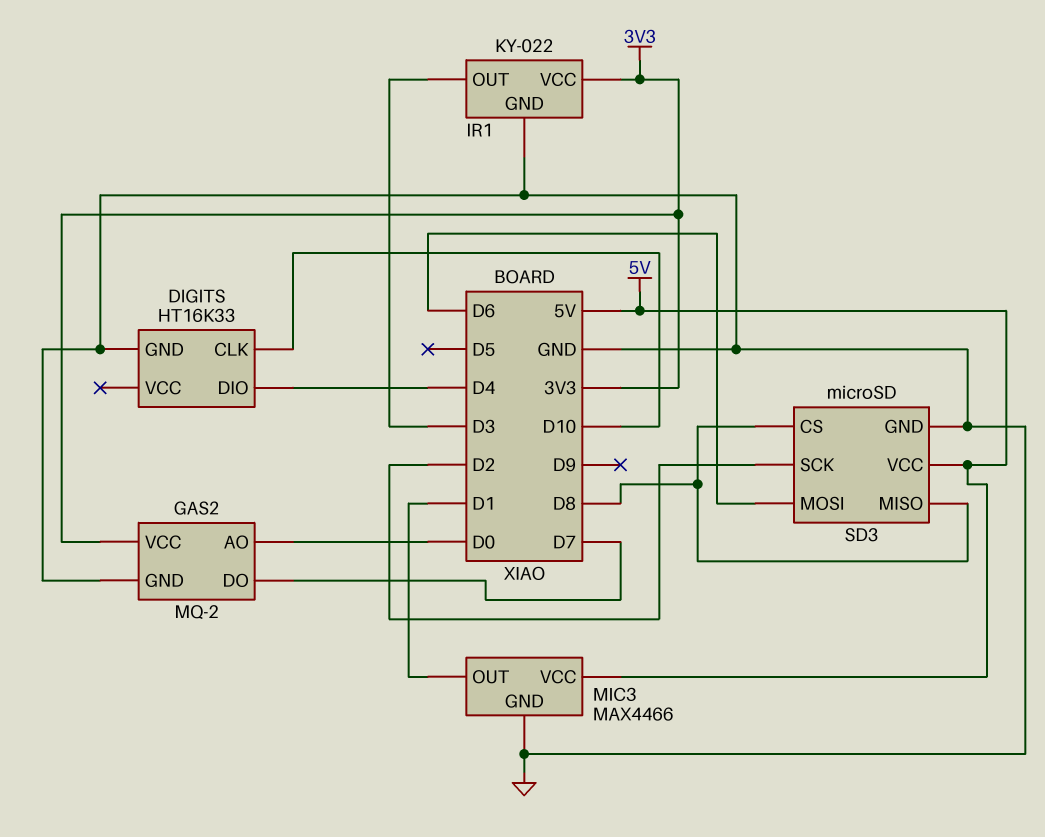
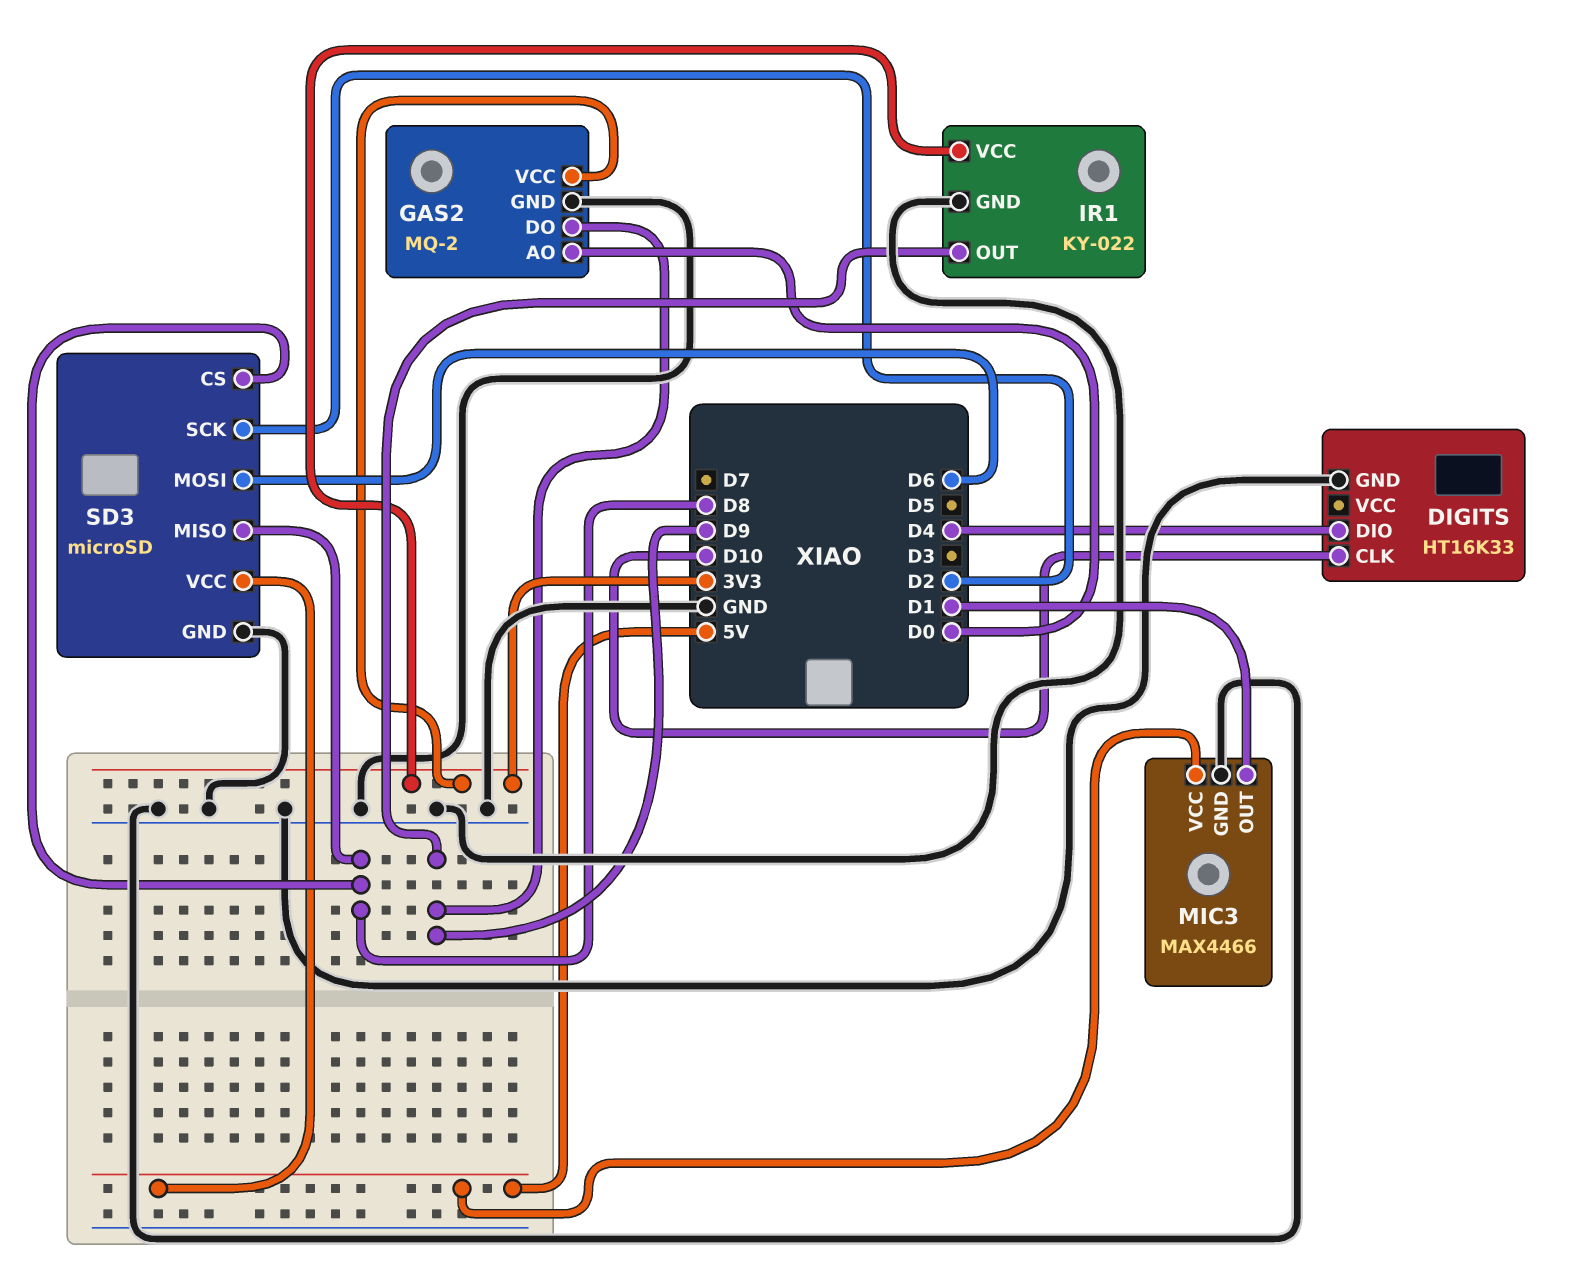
GAS2 pin DO: D7 -> D9
IR1 pin OUT: D3 -> D9

